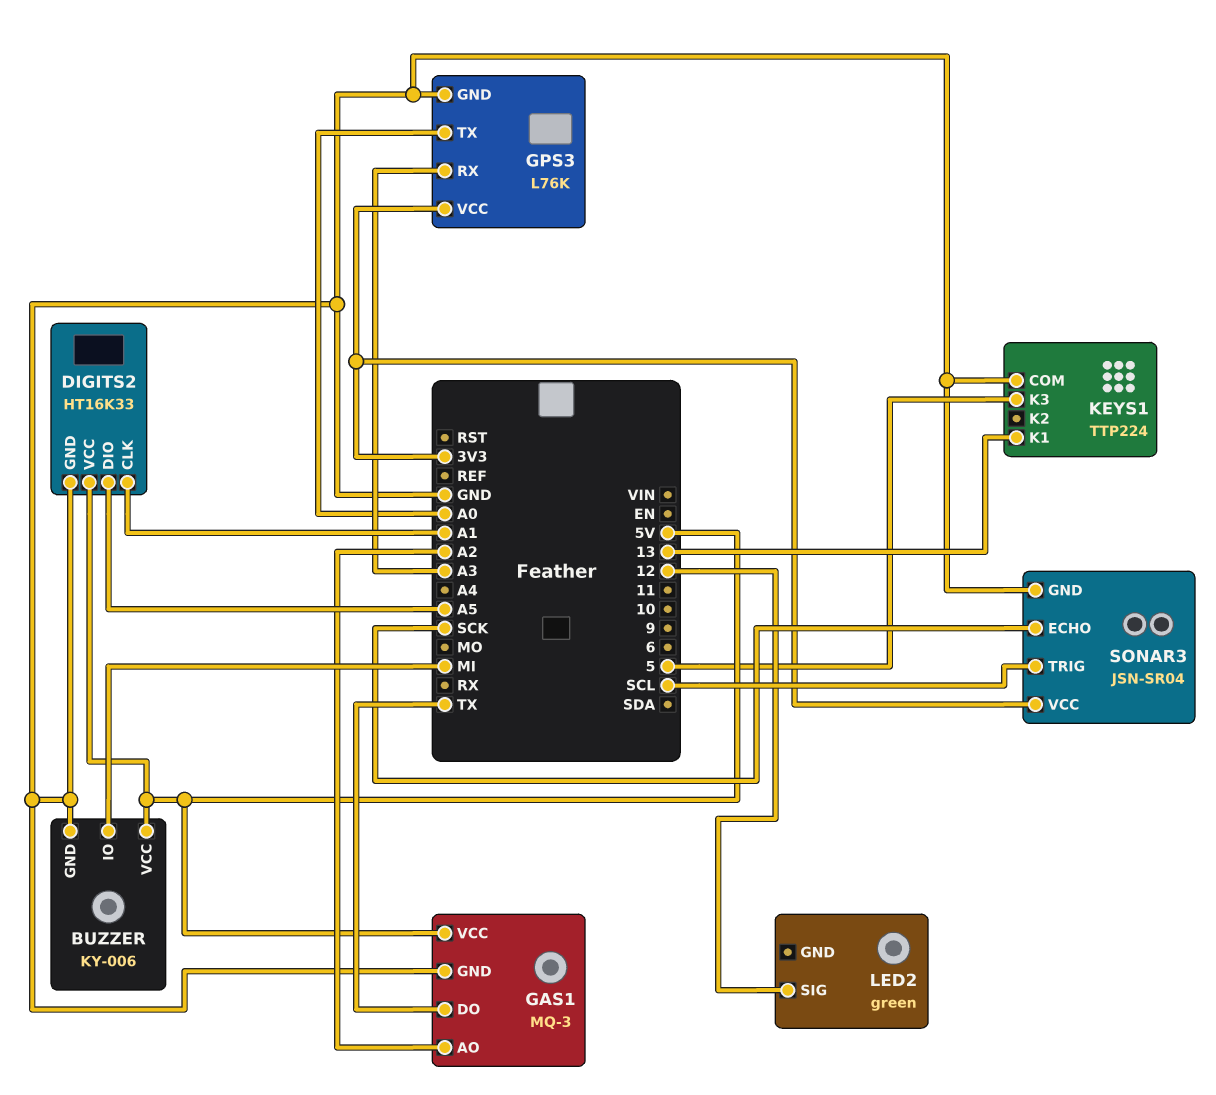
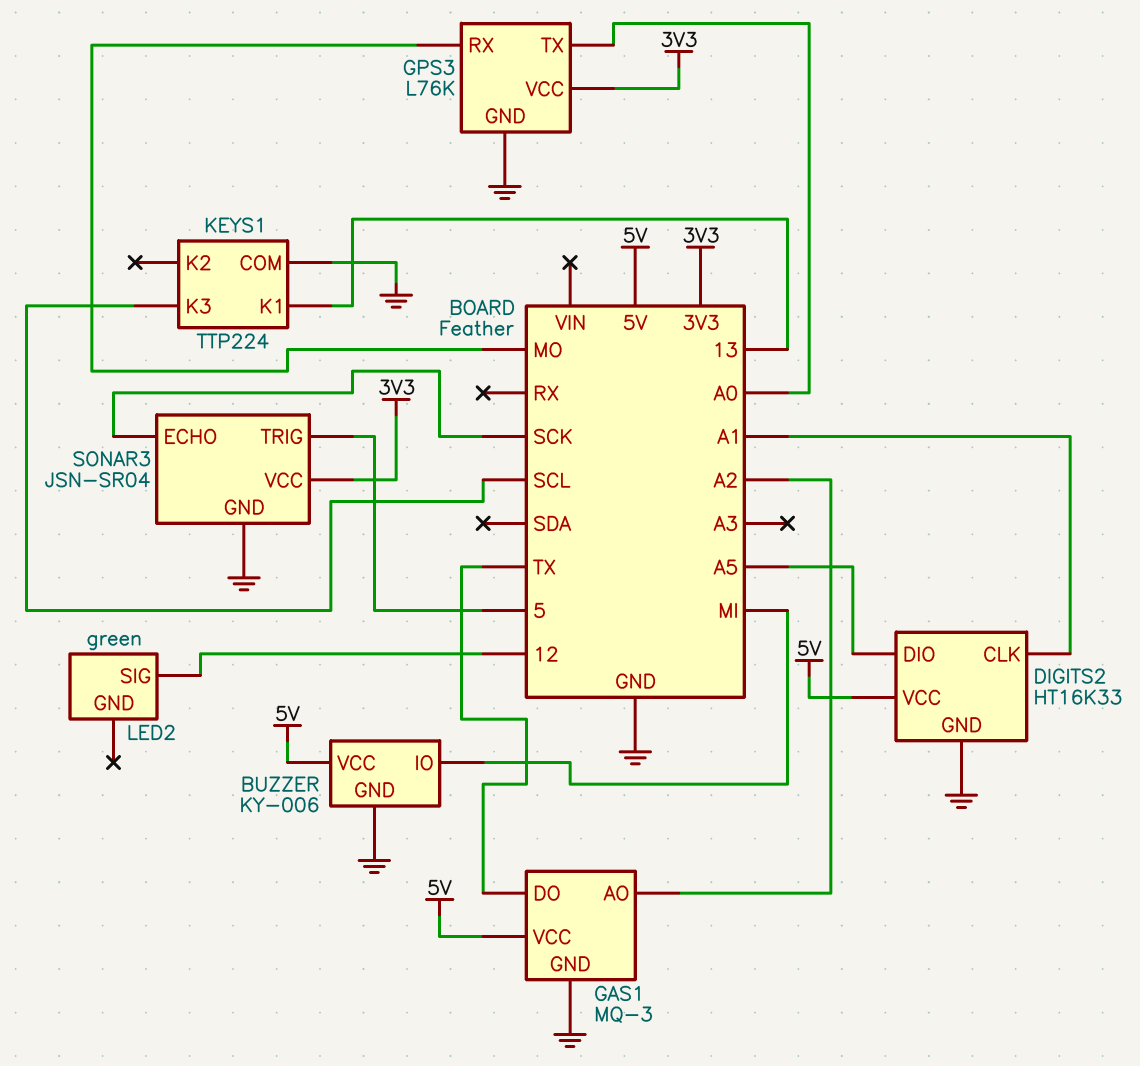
GPS3 pin RX: A3 -> MO
KEYS1 pin K3: 5 -> SCL
SONAR3 pin TRIG: SCL -> 5

